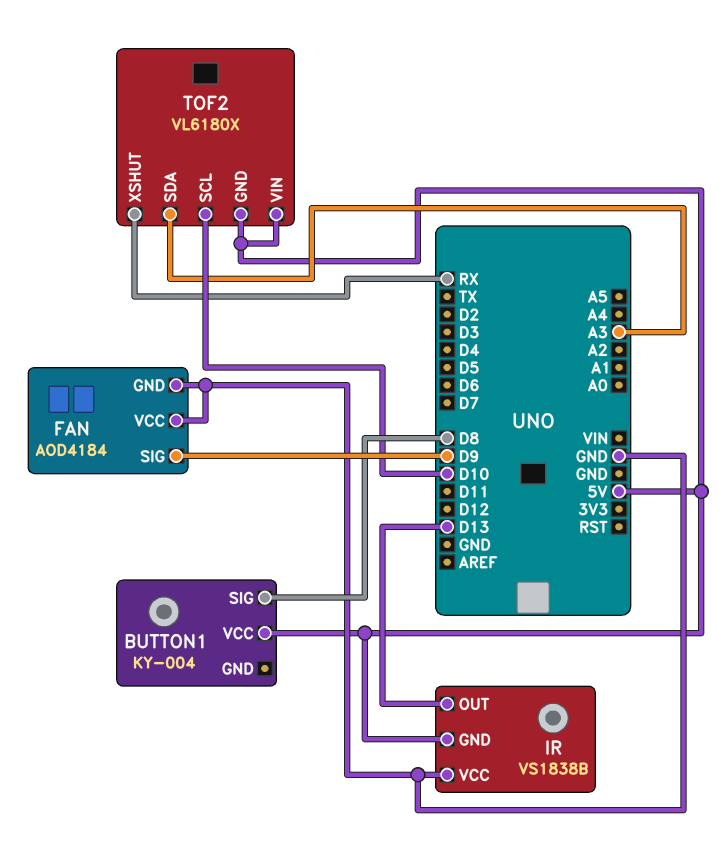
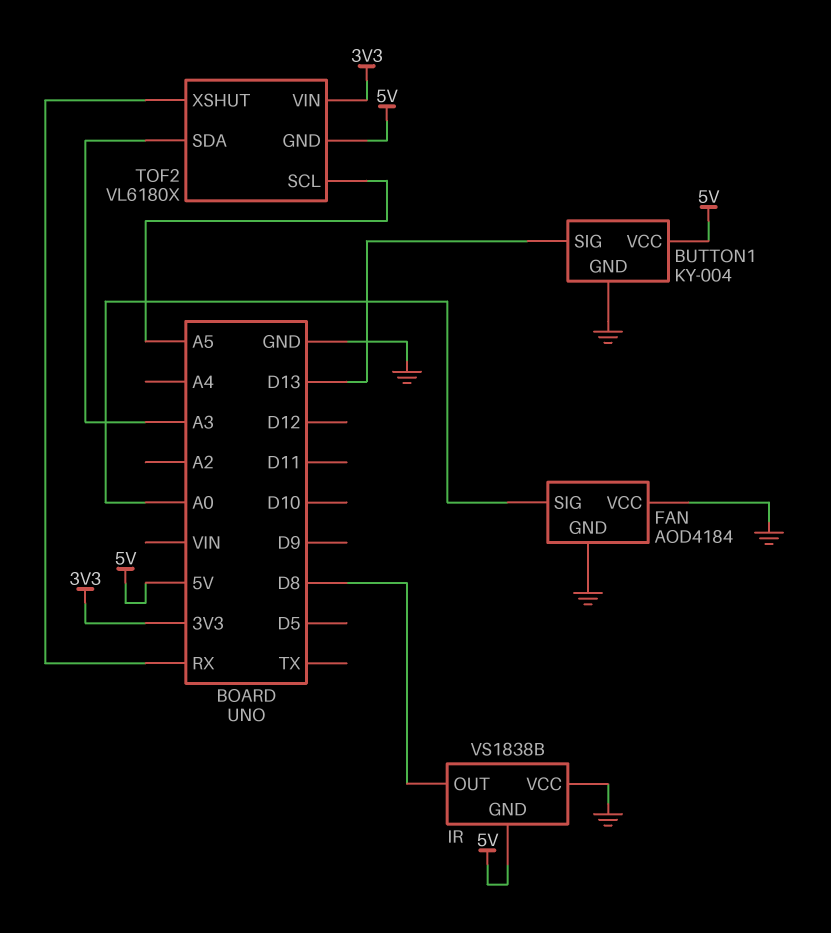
BUTTON1 pin GND: none -> GND
BUTTON1 pin SIG: D8 -> D13
FAN pin SIG: D9 -> A0
IR pin OUT: D13 -> D8
TOF2 pin SCL: D10 -> A5
TOF2 pin VIN: 5V -> 3V3

